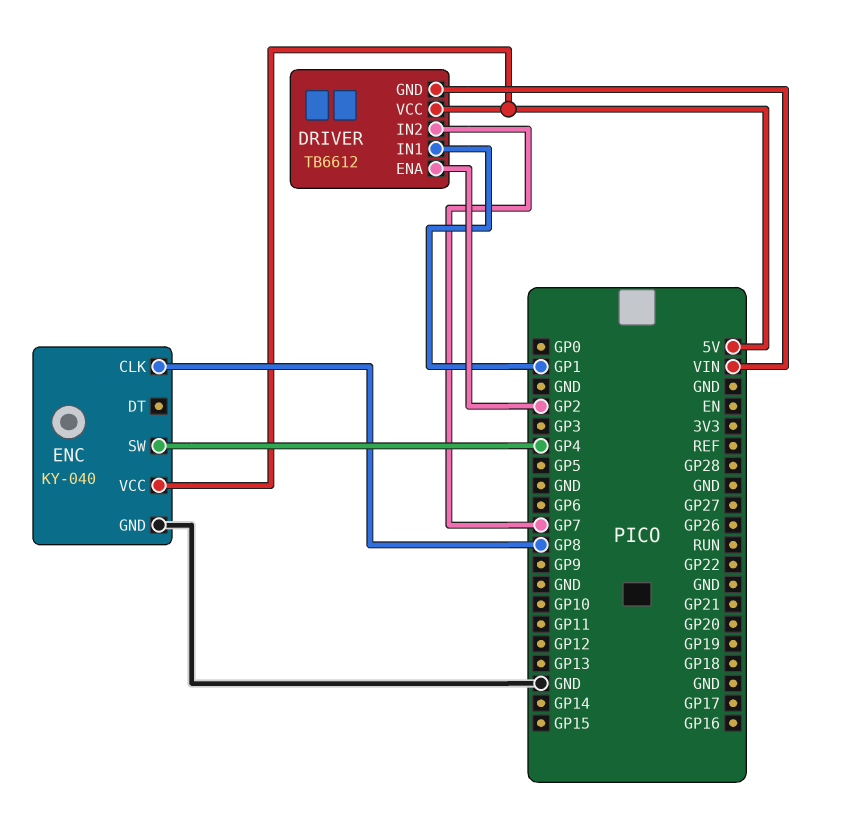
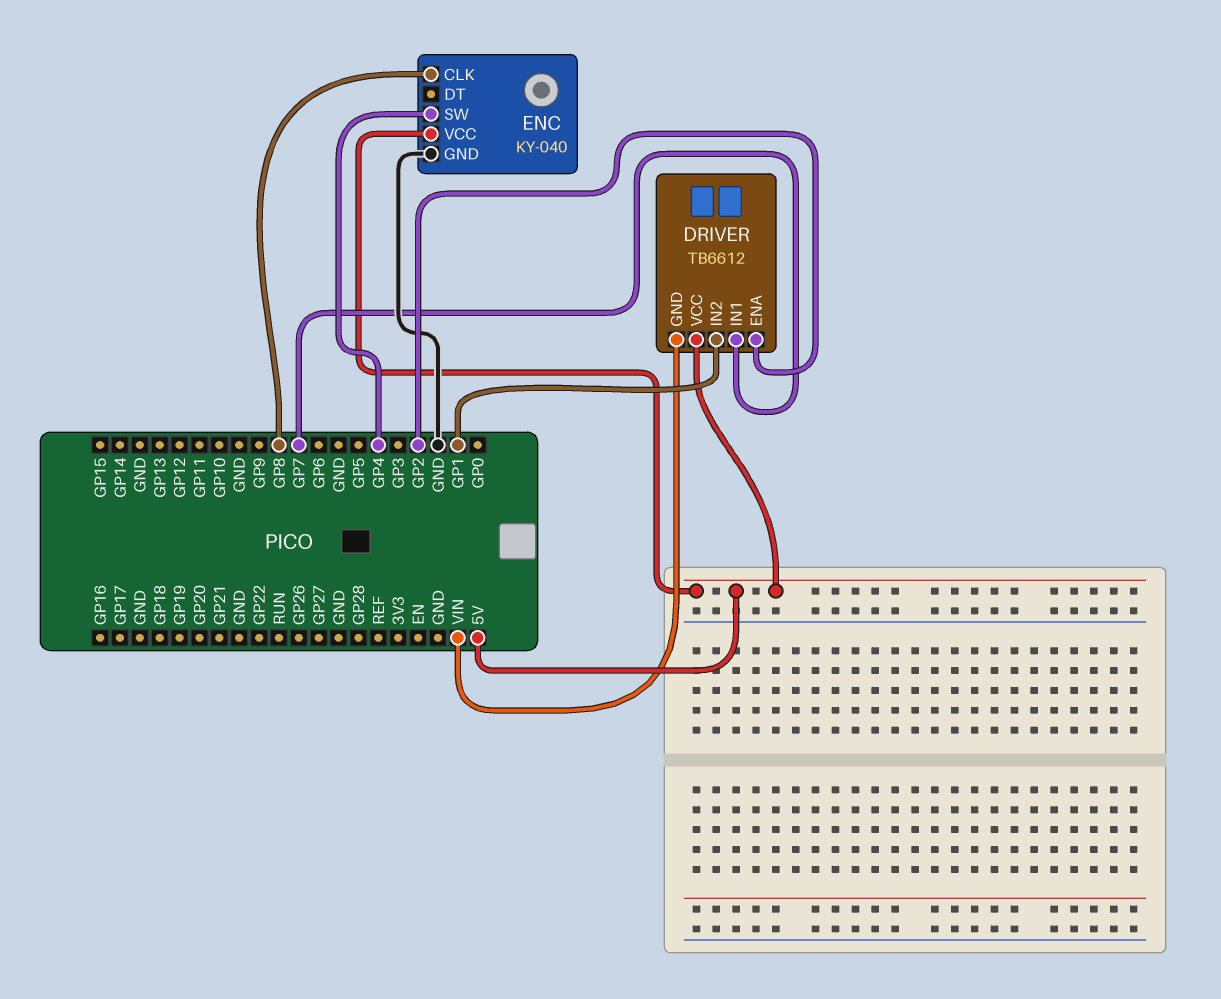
DRIVER pin IN1: GP1 -> GP7
DRIVER pin IN2: GP7 -> GP1

